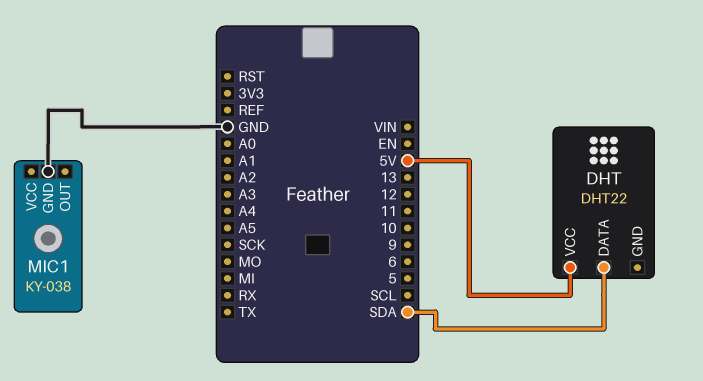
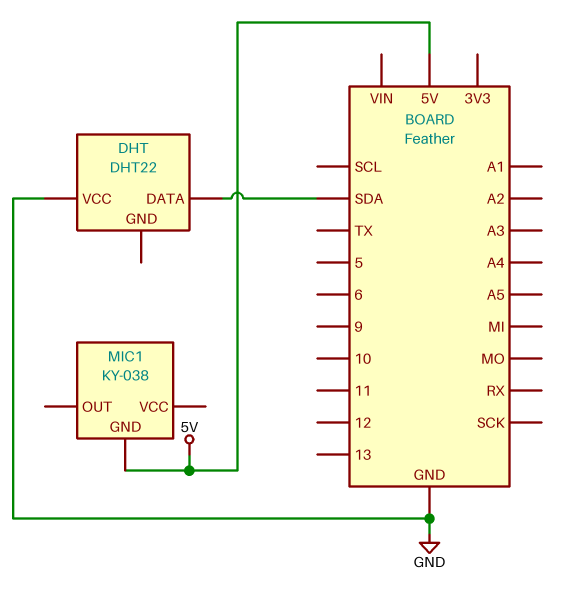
DHT pin VCC: 5V -> GND
MIC1 pin GND: GND -> 5V

